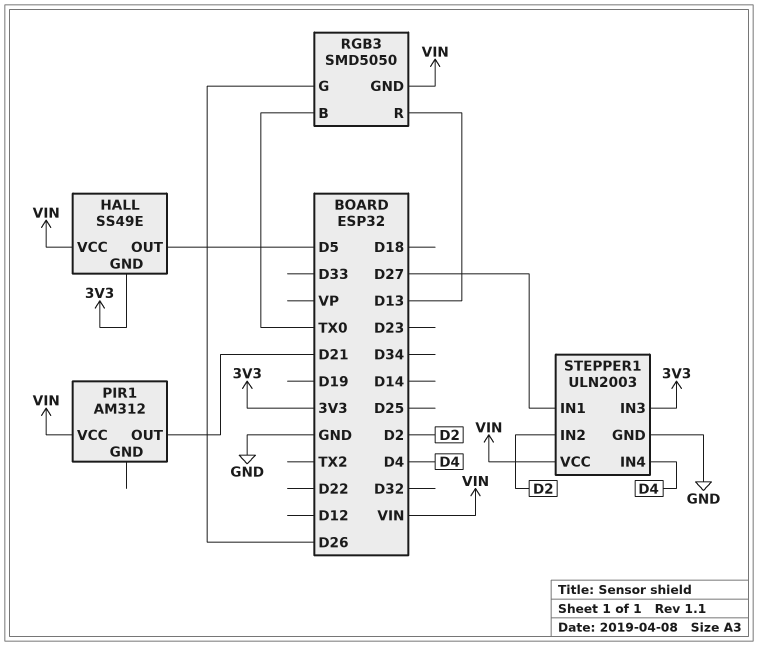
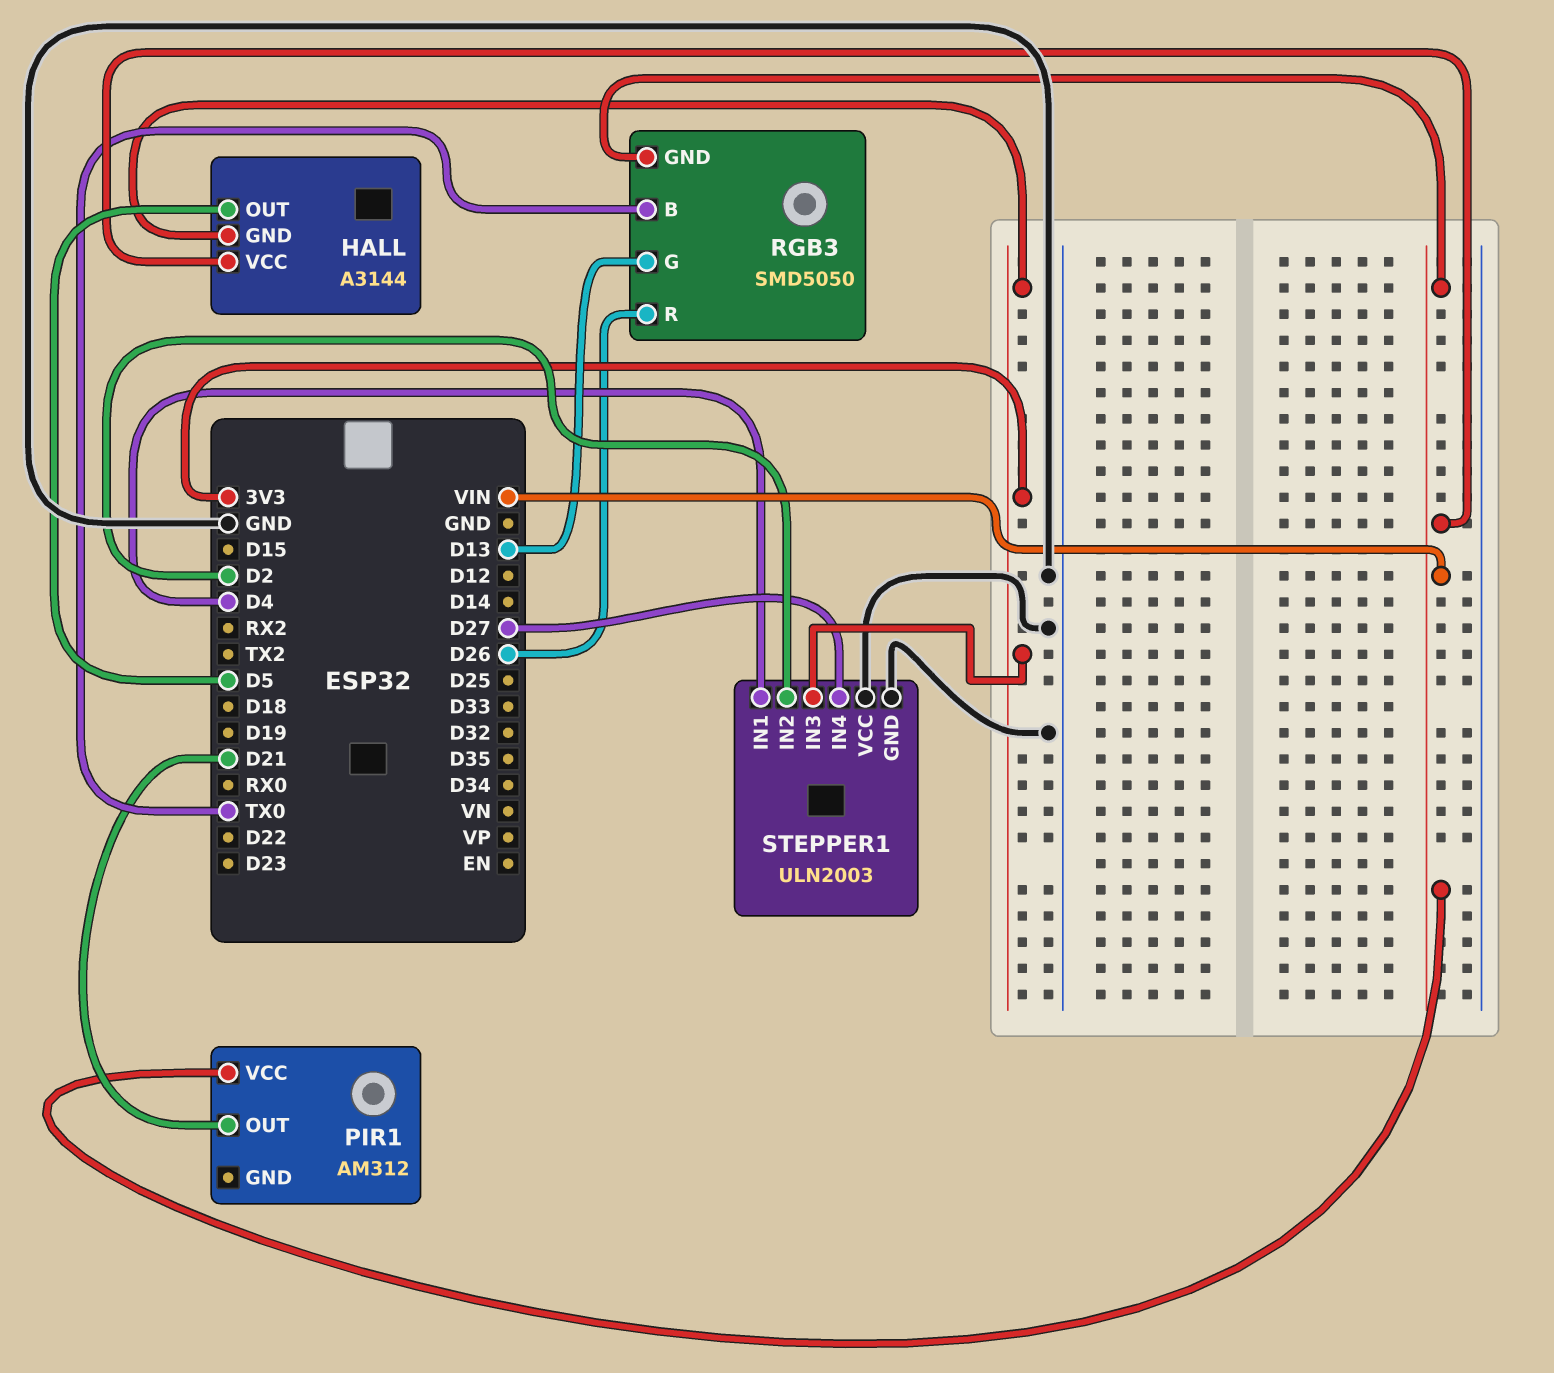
HALL: SS49E -> A3144
RGB3 pin G: D26 -> D13
RGB3 pin R: D13 -> D26
STEPPER1 pin IN1: D27 -> D4
STEPPER1 pin IN4: D4 -> D27
STEPPER1 pin VCC: VIN -> GND

